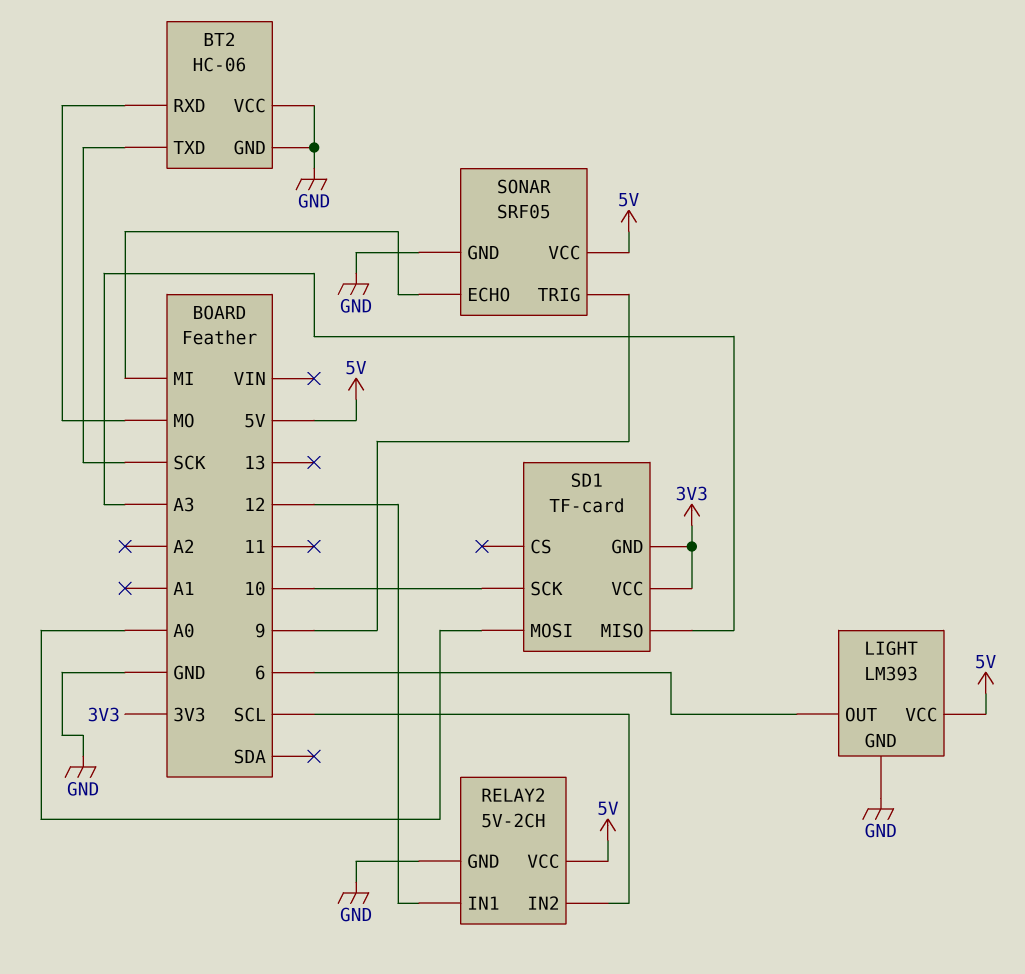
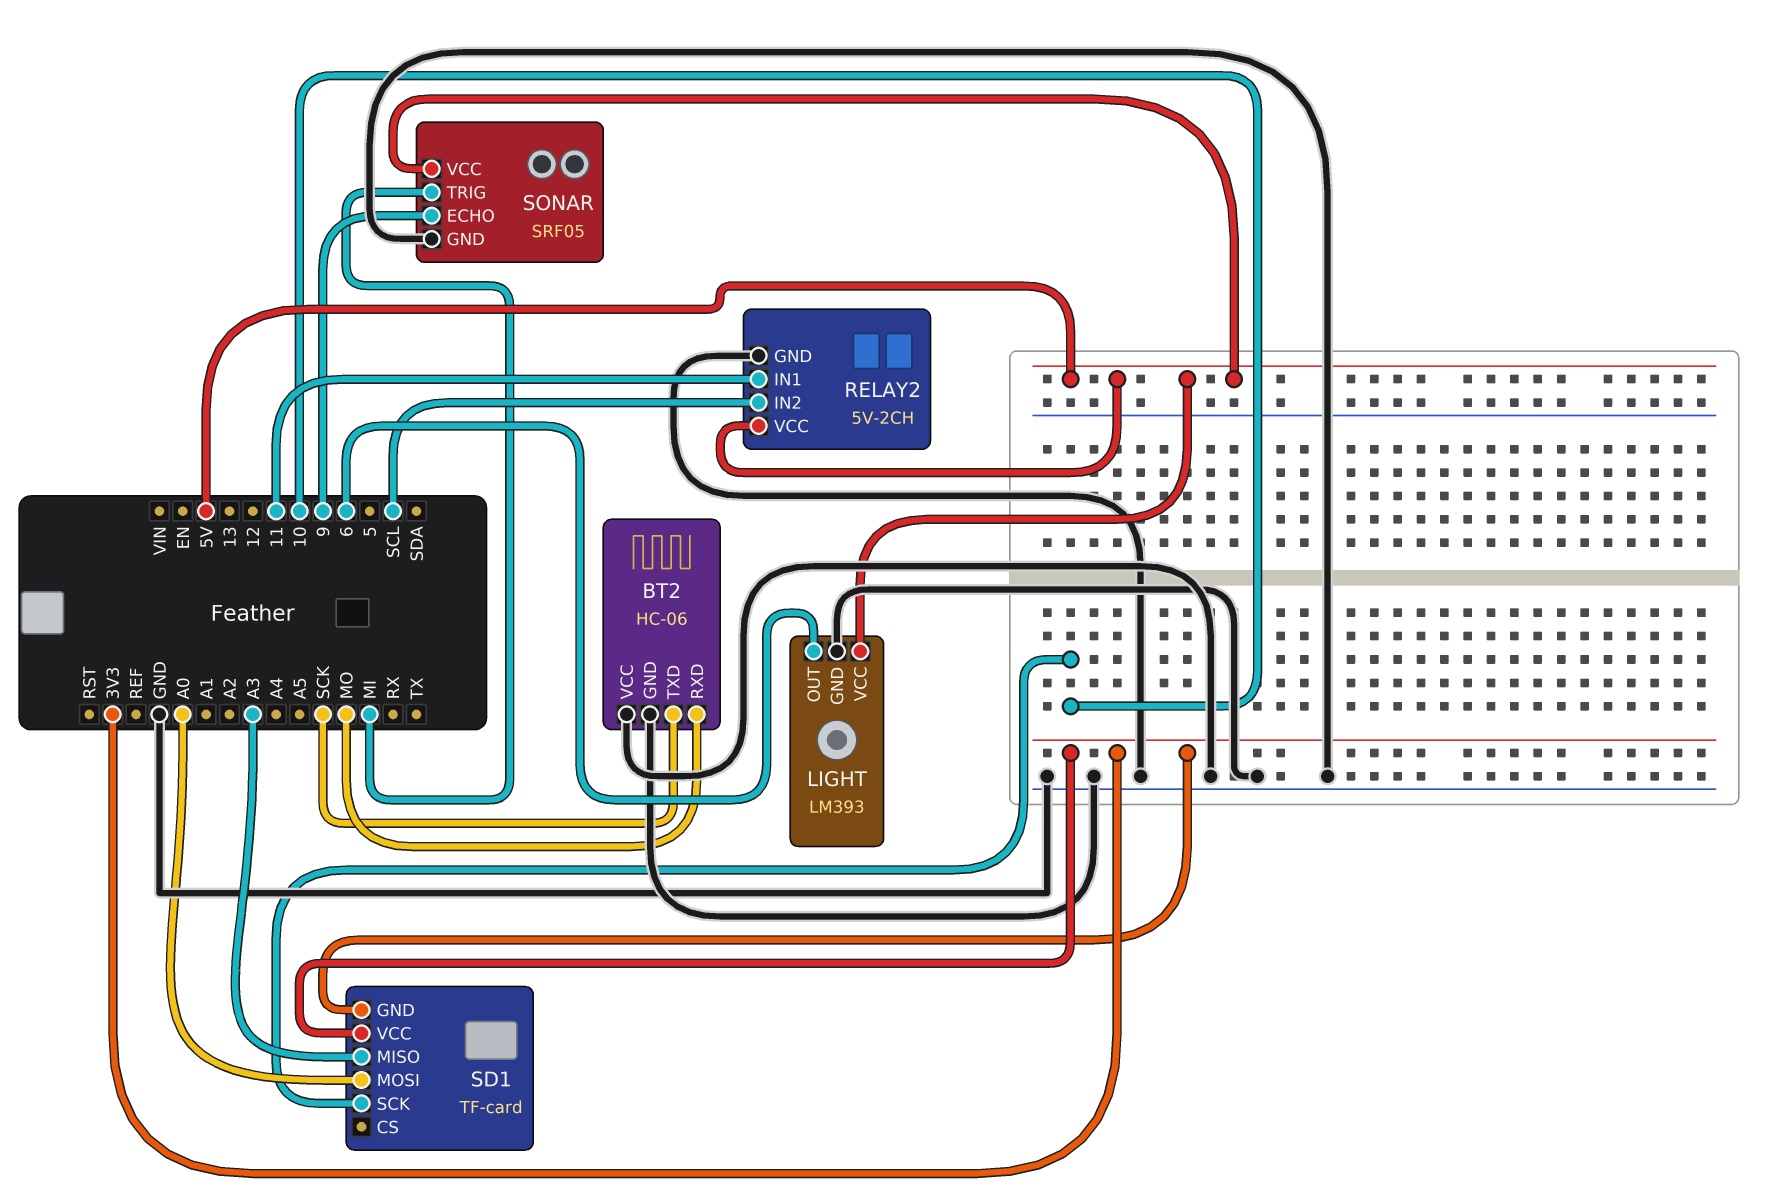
RELAY2 pin IN1: 12 -> 11
SONAR pin ECHO: MI -> 9
SONAR pin TRIG: 9 -> MI

